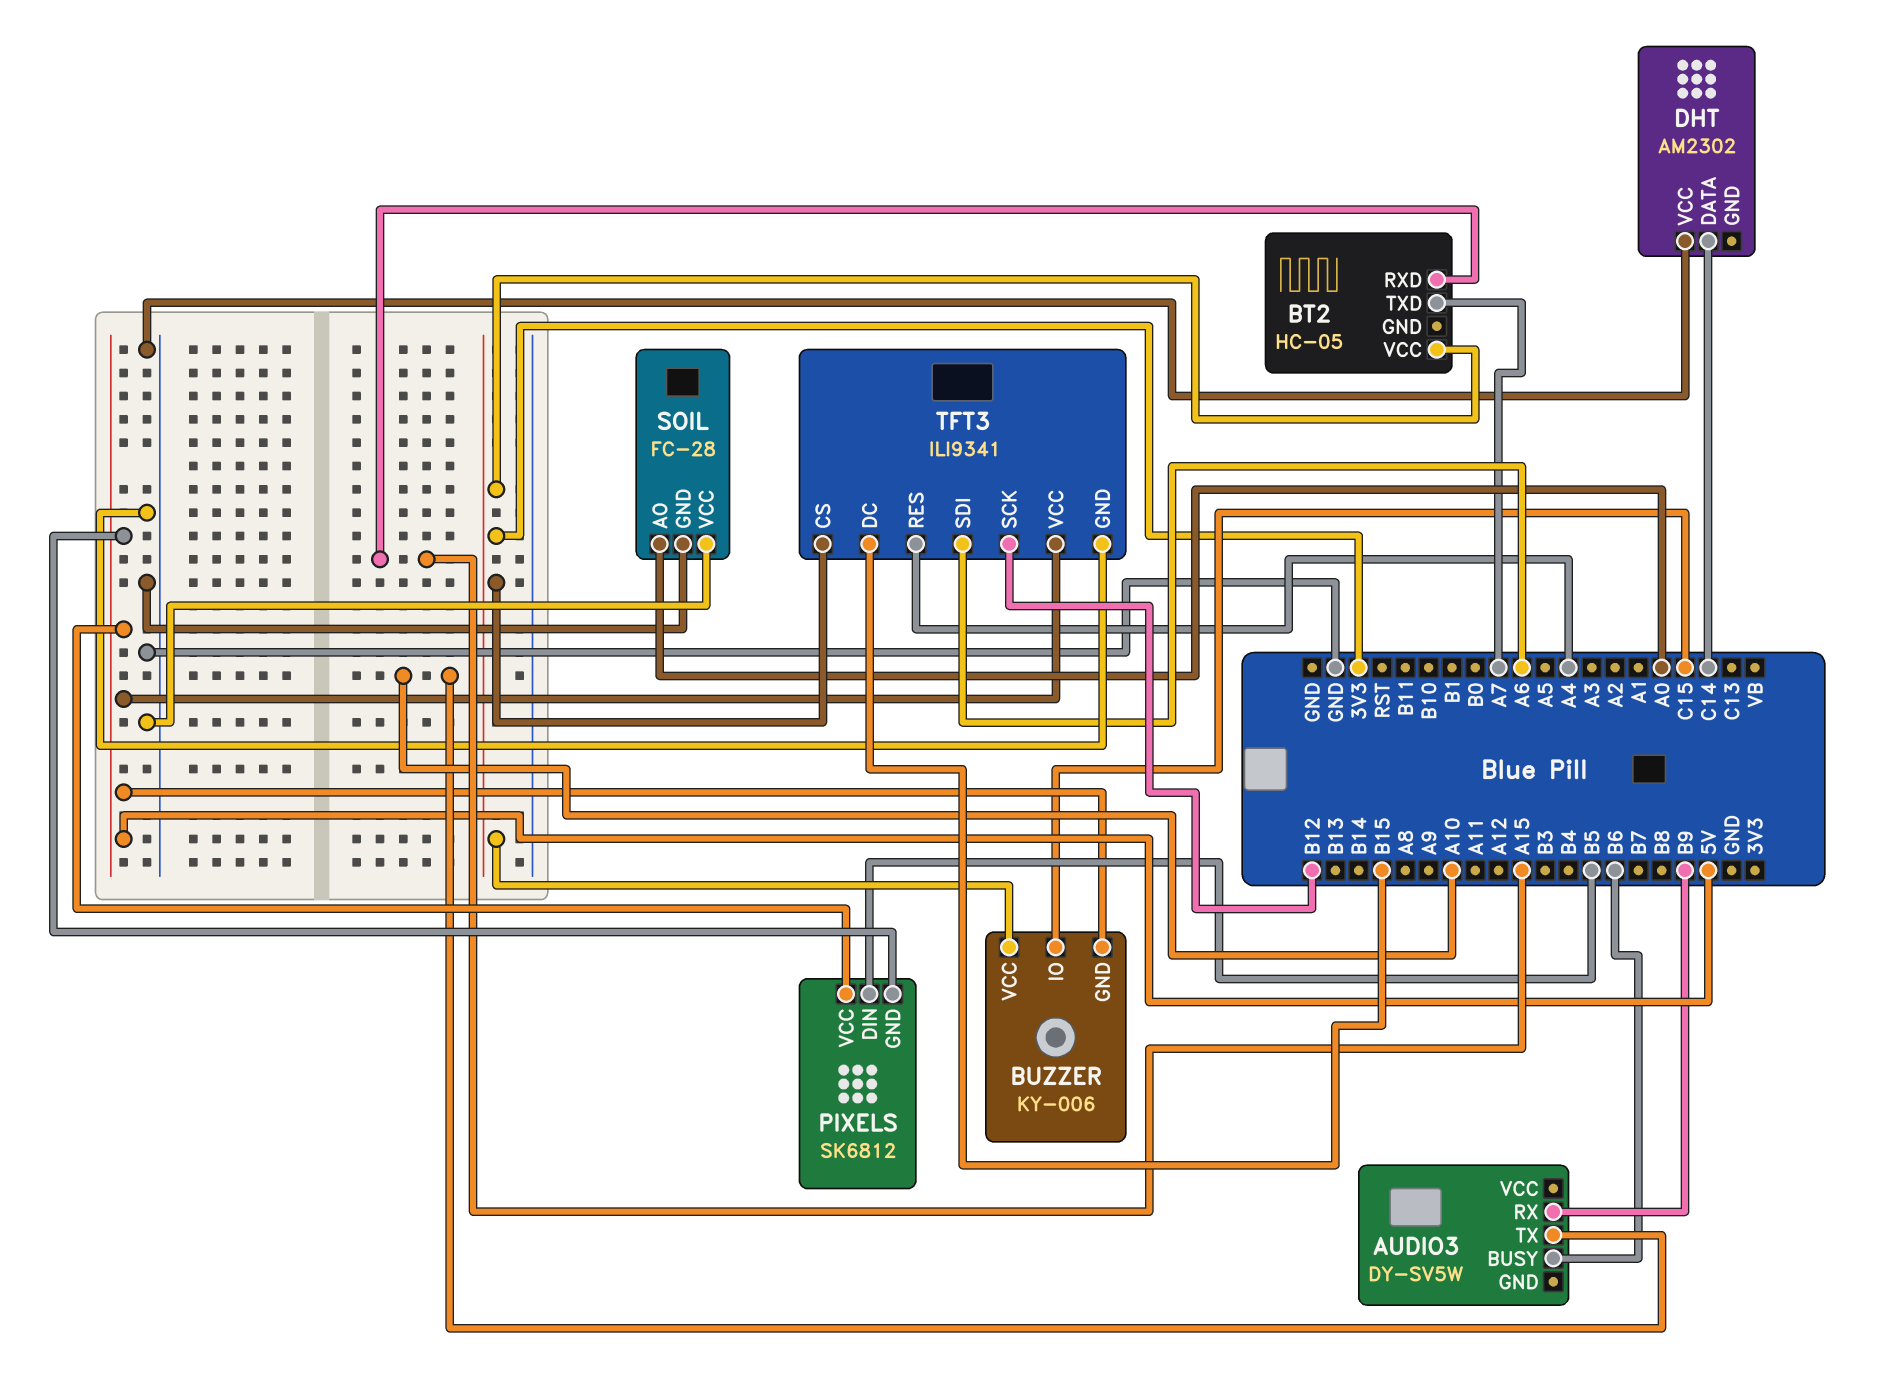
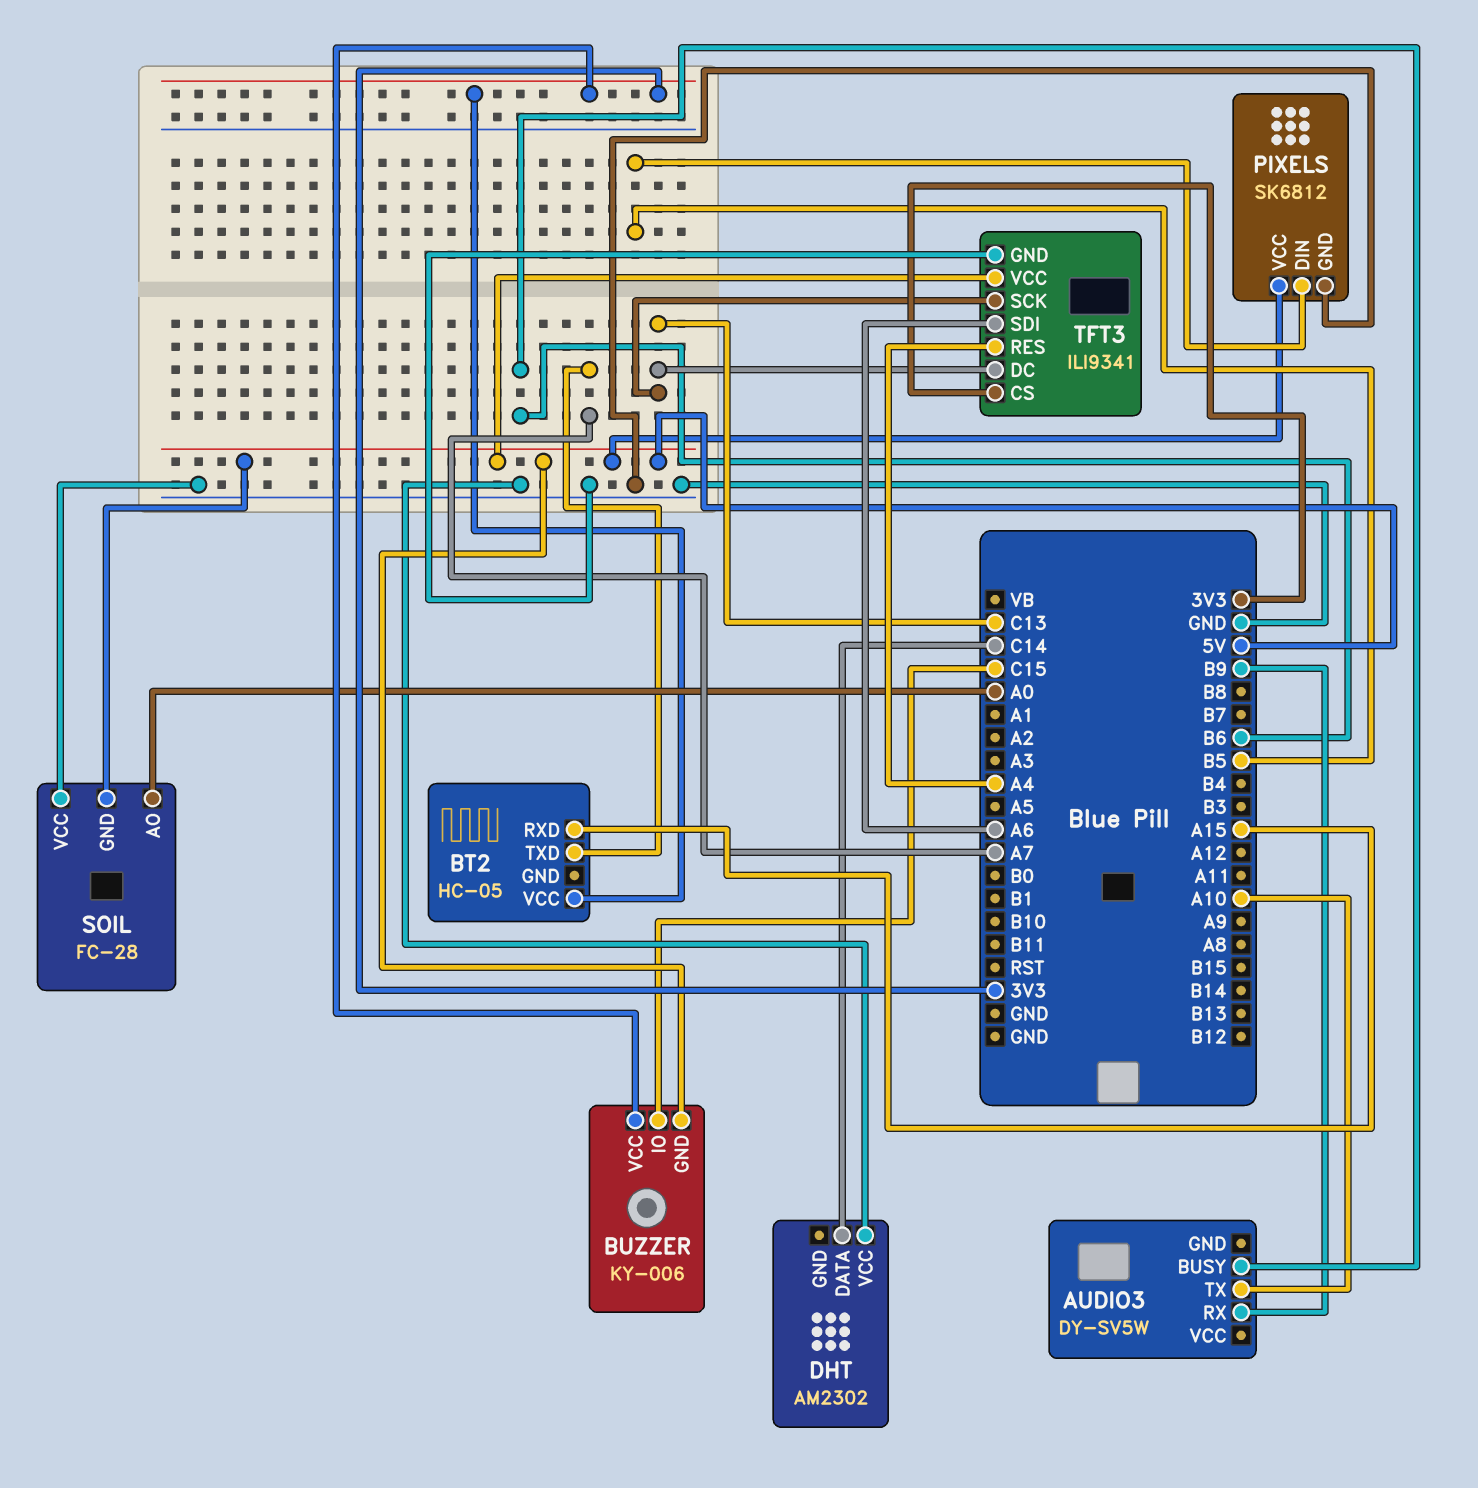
PIXELS pin GND: 5V -> GND
SOIL pin GND: GND -> 5V
TFT3 pin DC: B15 -> C13
TFT3 pin SCK: B12 -> C13

